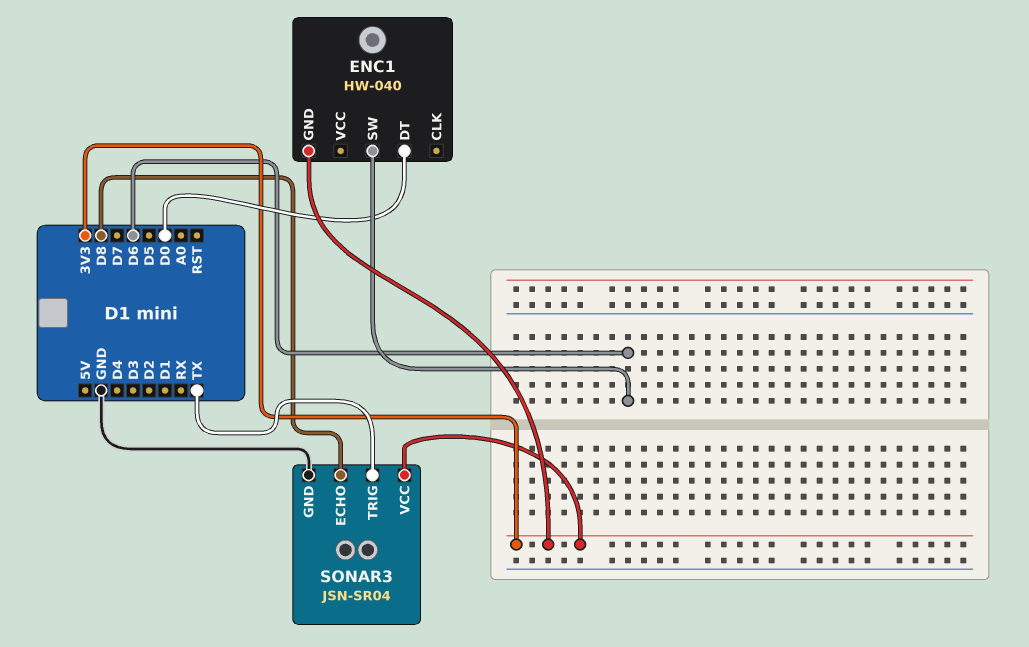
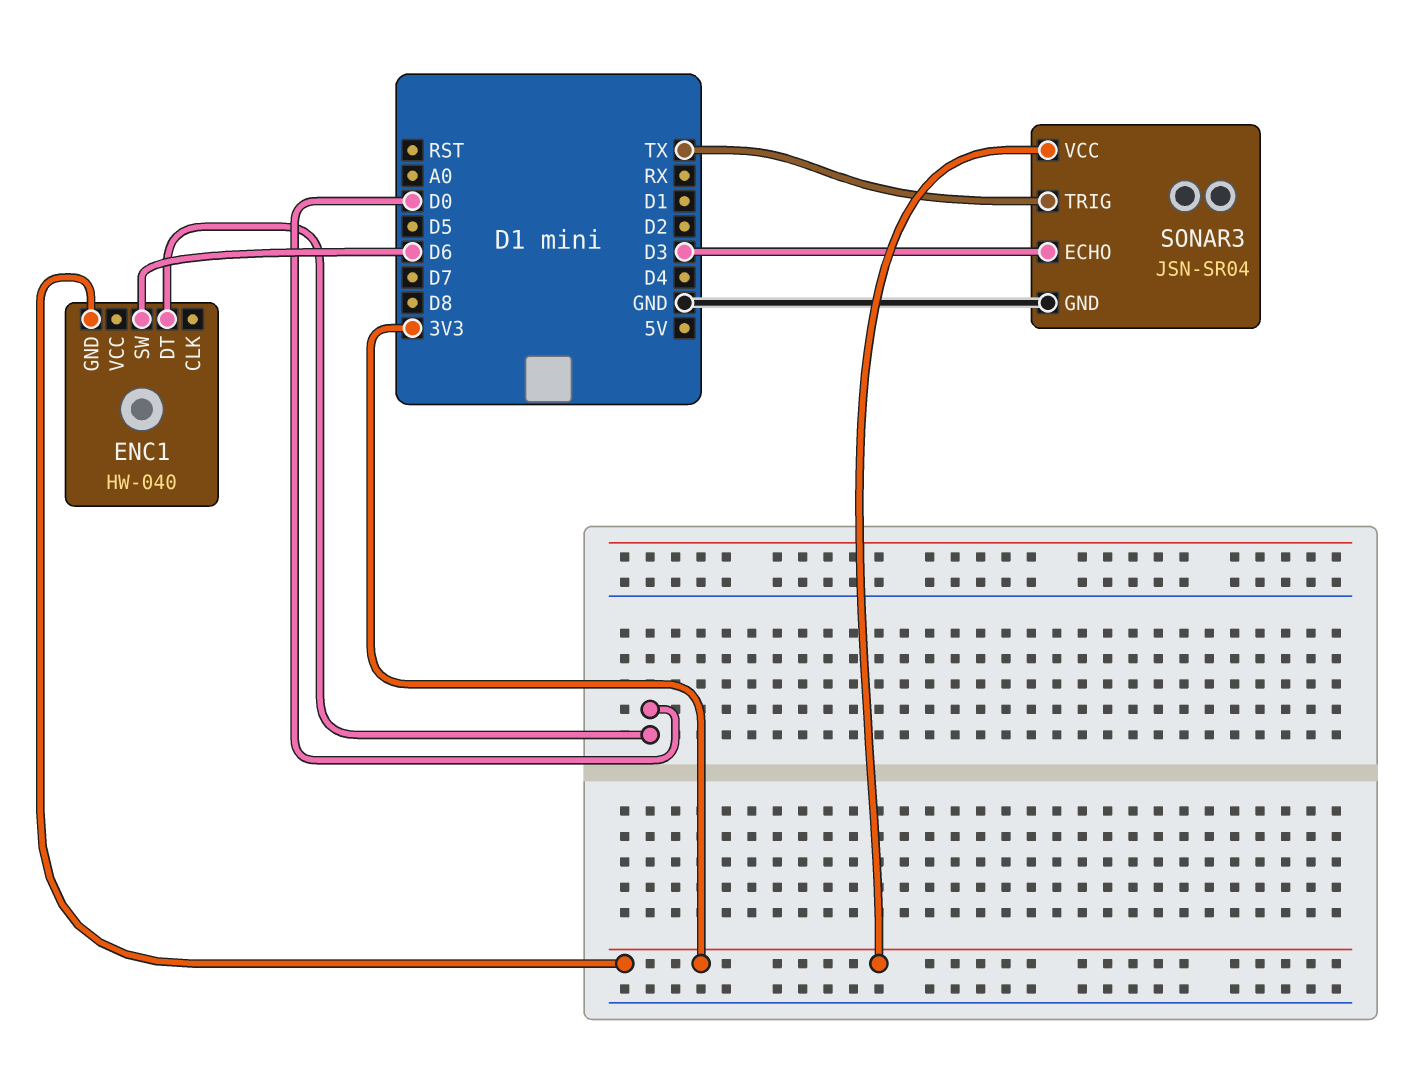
SONAR3 pin ECHO: D8 -> D3

